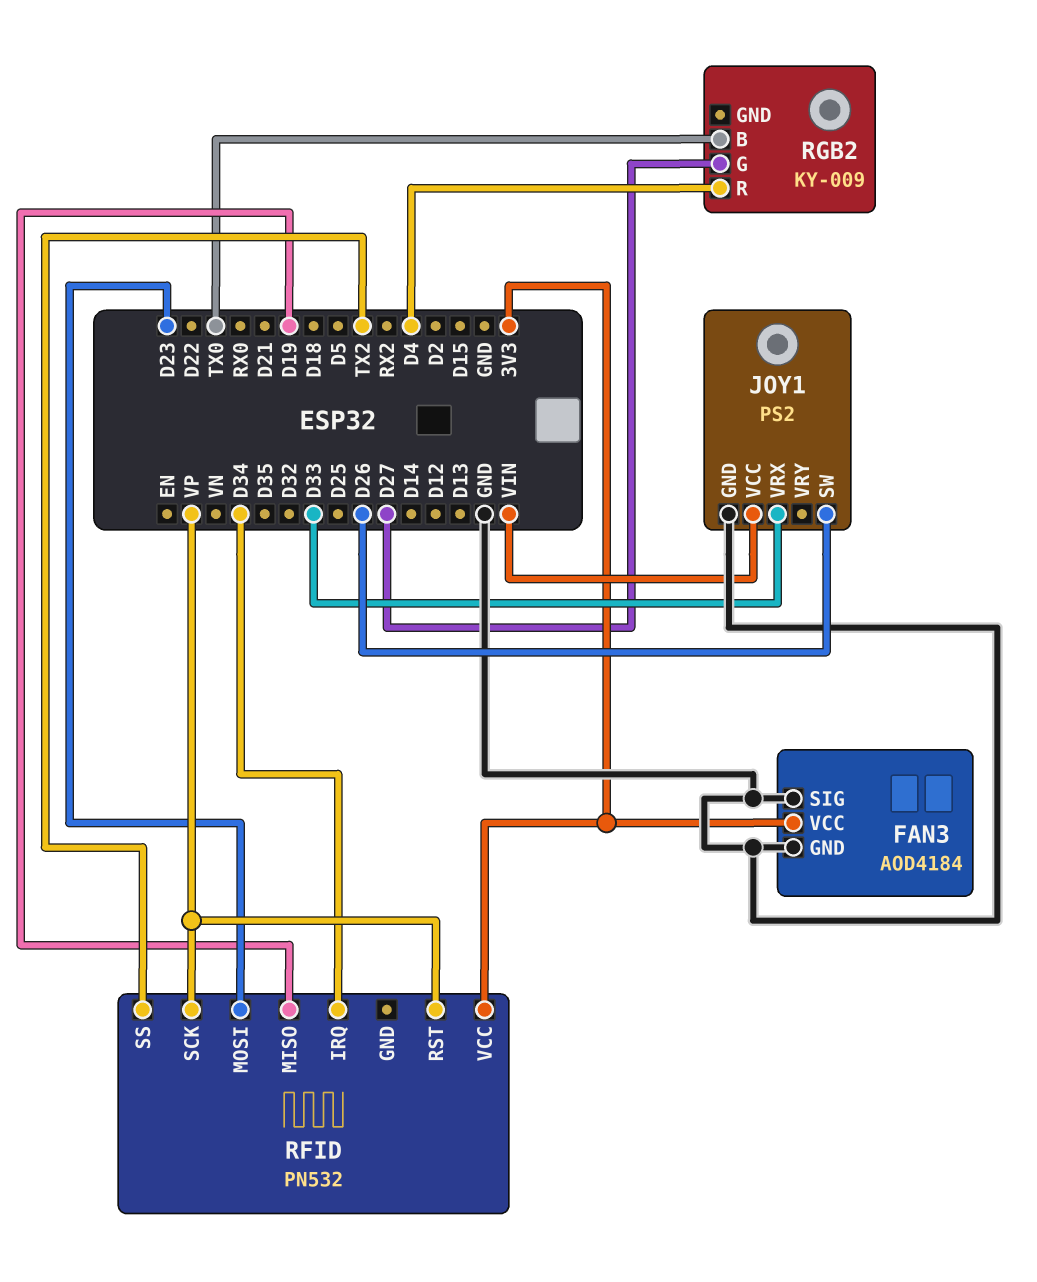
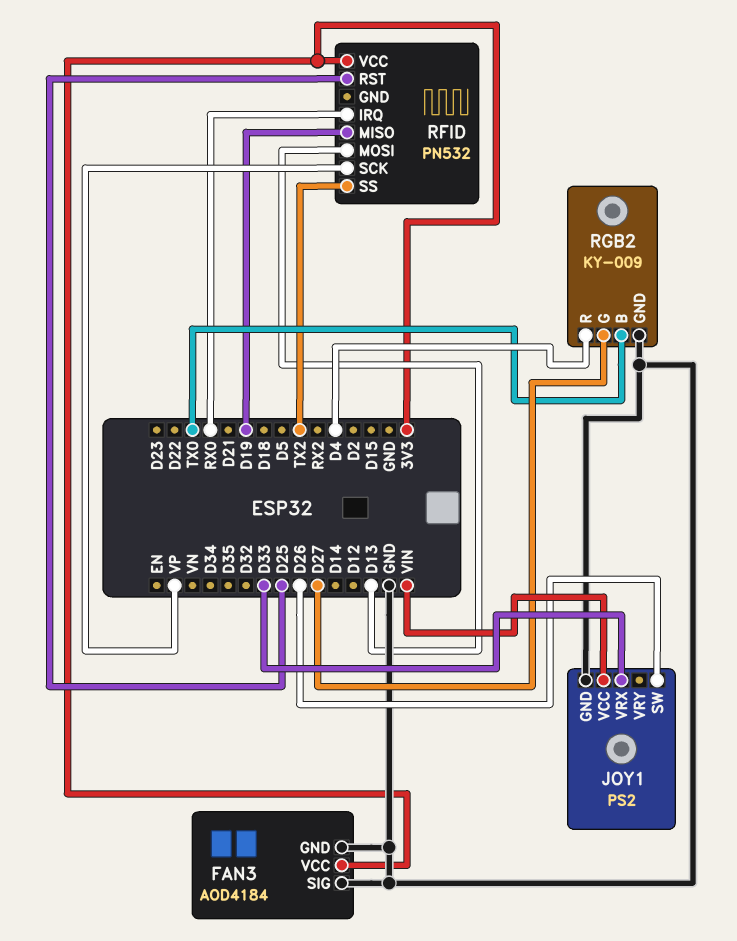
RFID pin IRQ: D34 -> RX0
RFID pin MOSI: D23 -> D13
RFID pin RST: VP -> D25
RGB2 pin GND: none -> GND

